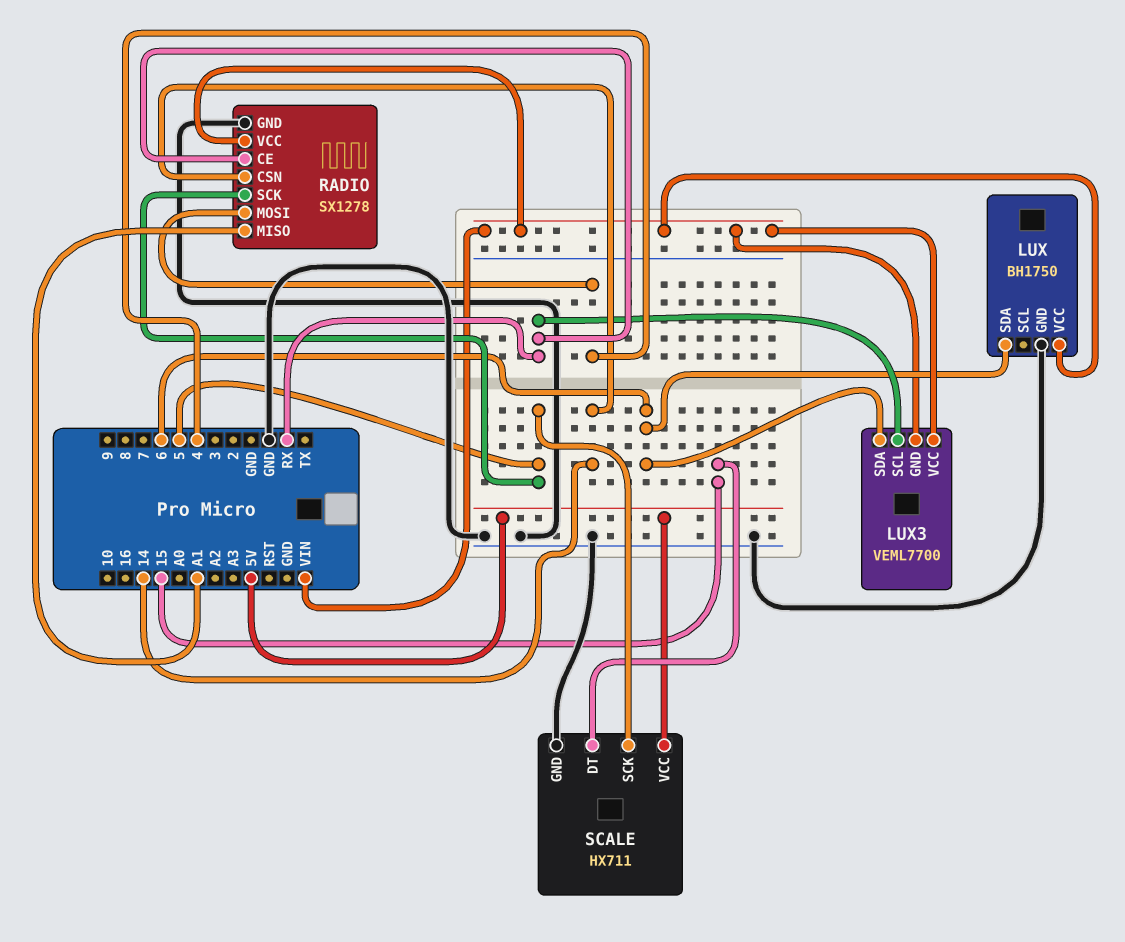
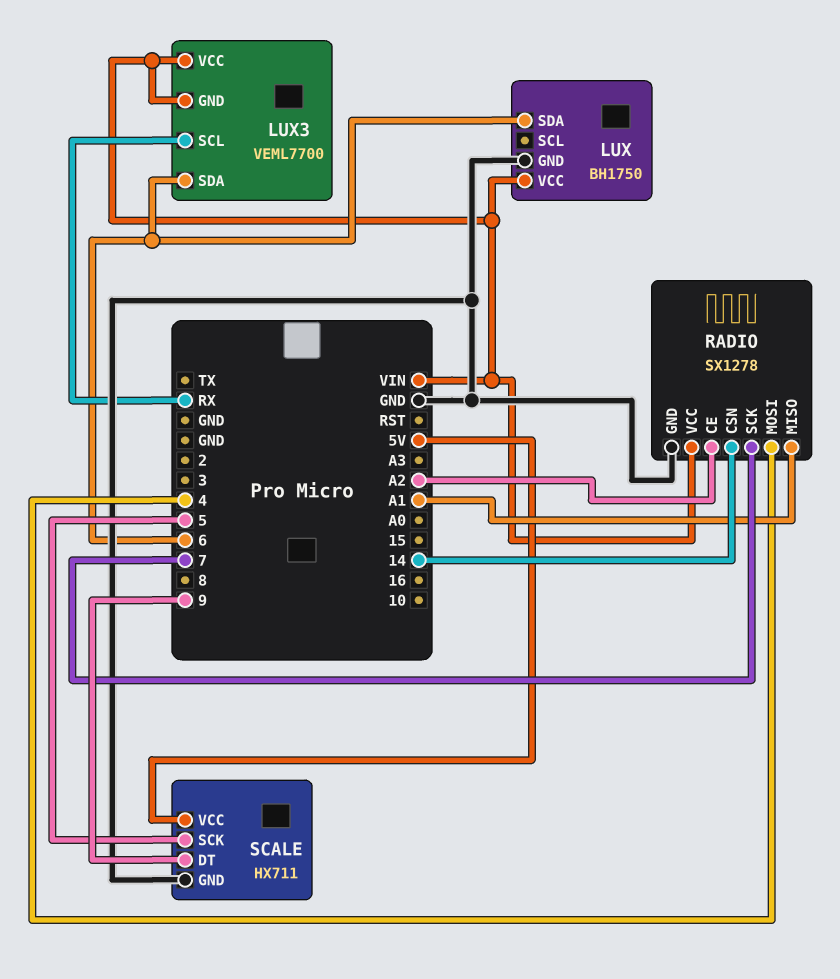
RADIO pin CE: RX -> A2
RADIO pin SCK: 5 -> 7
SCALE pin DT: 15 -> 9

